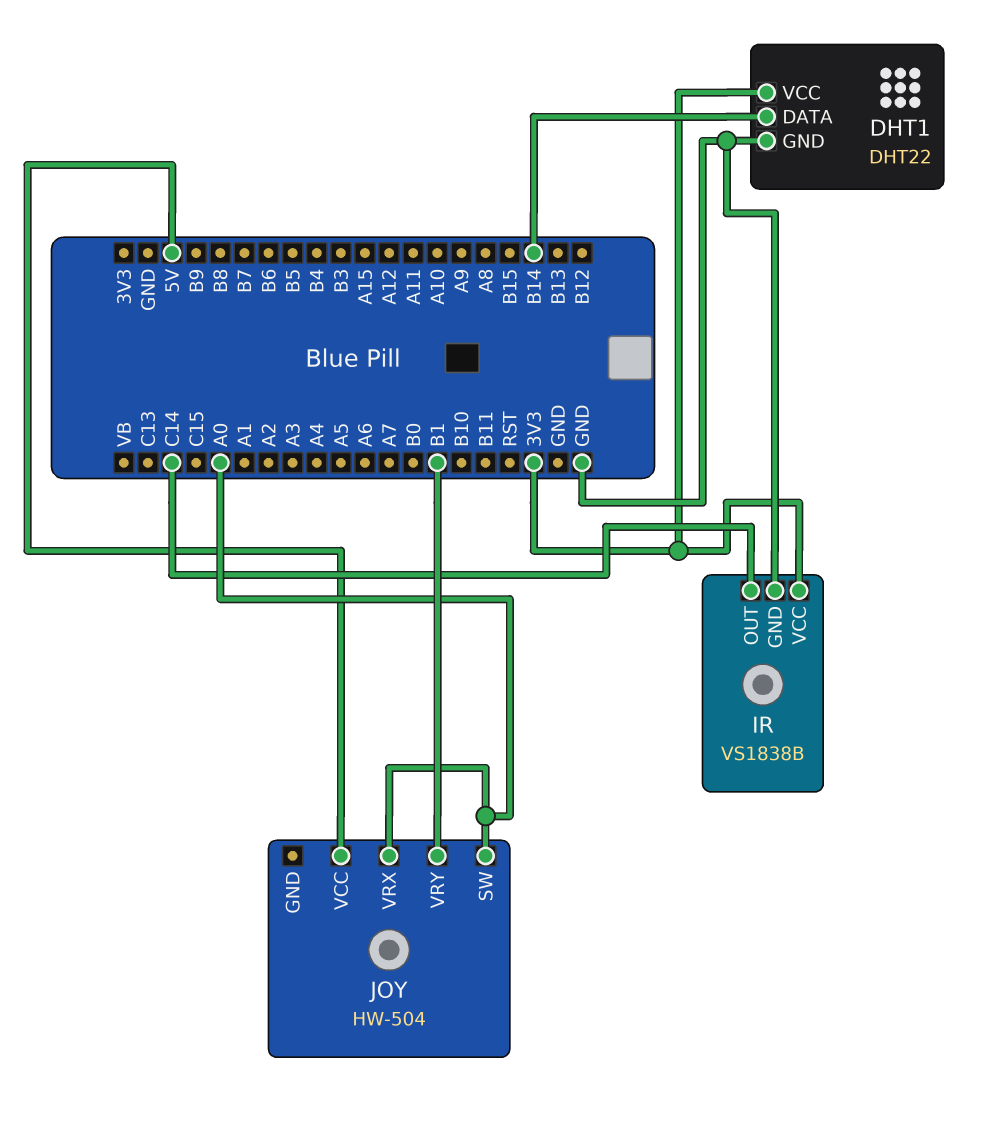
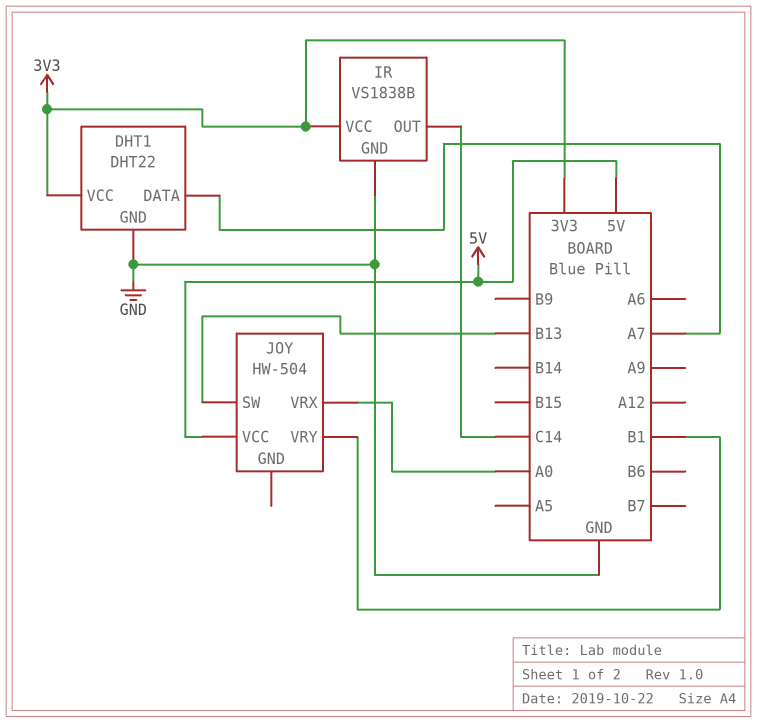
DHT1 pin DATA: B14 -> A7
JOY pin SW: A0 -> B13

